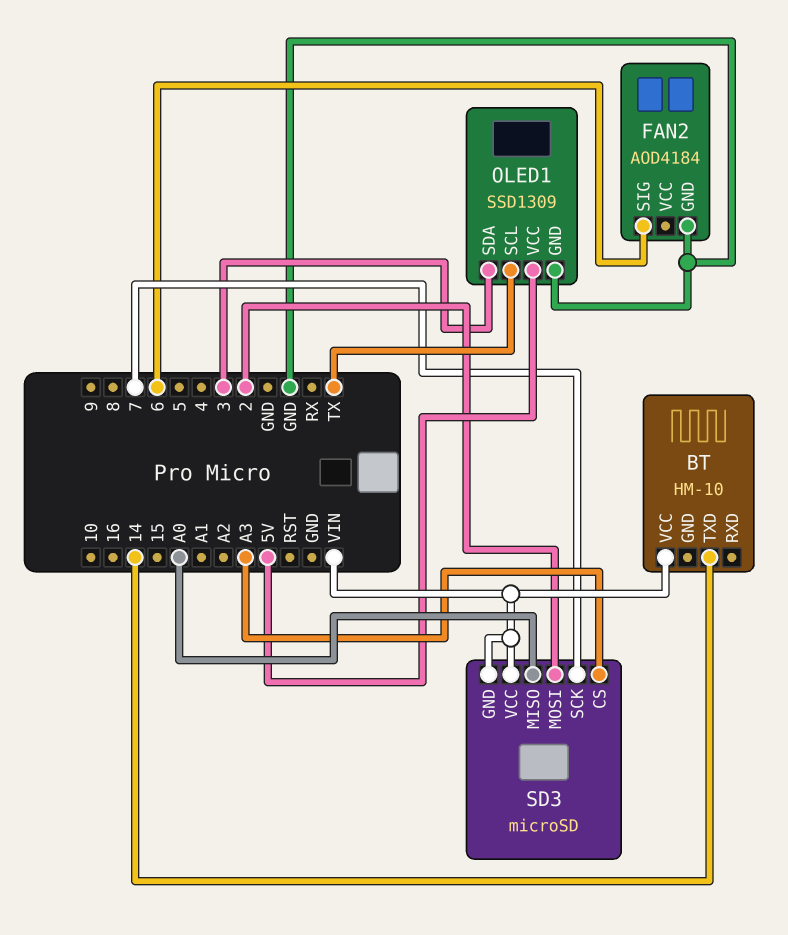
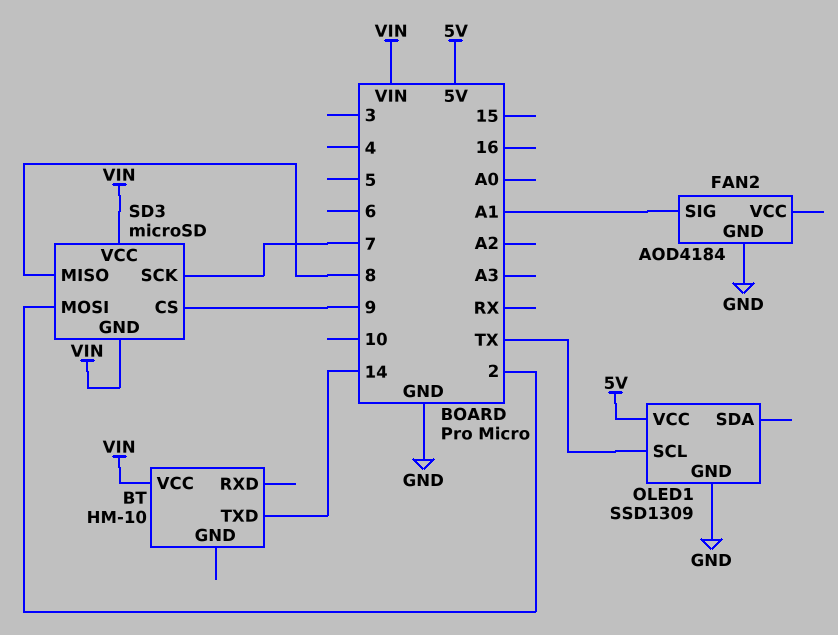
FAN2 pin SIG: 6 -> A1
OLED1 pin SDA: 3 -> none
SD3 pin CS: A3 -> 9
SD3 pin MISO: A0 -> 8

